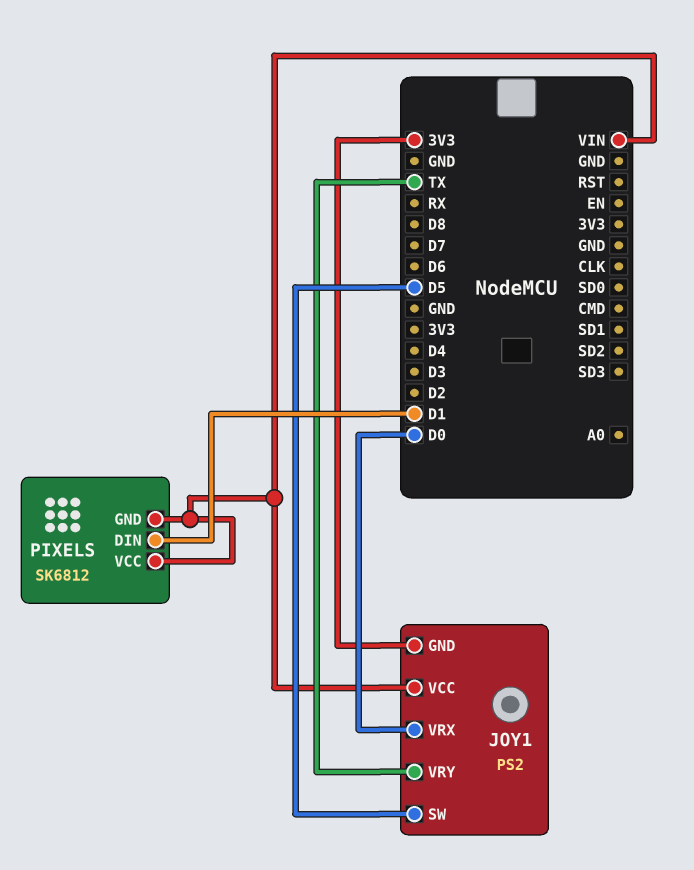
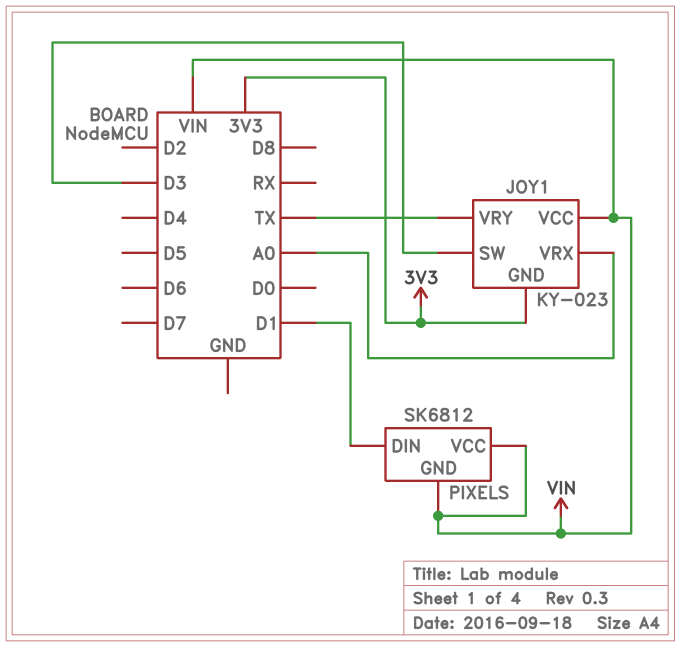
JOY1: PS2 -> KY-023
JOY1 pin SW: D5 -> D3
JOY1 pin VRX: D0 -> A0

